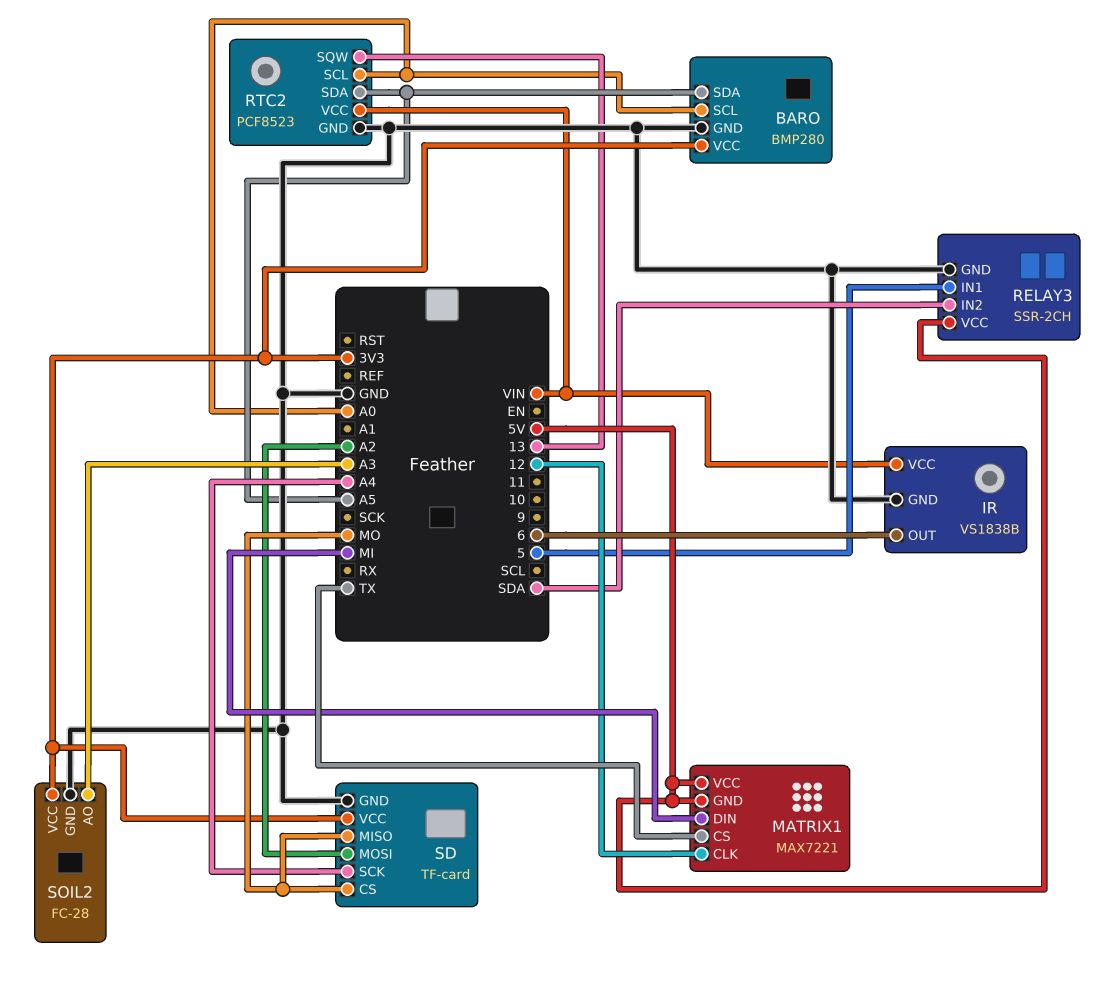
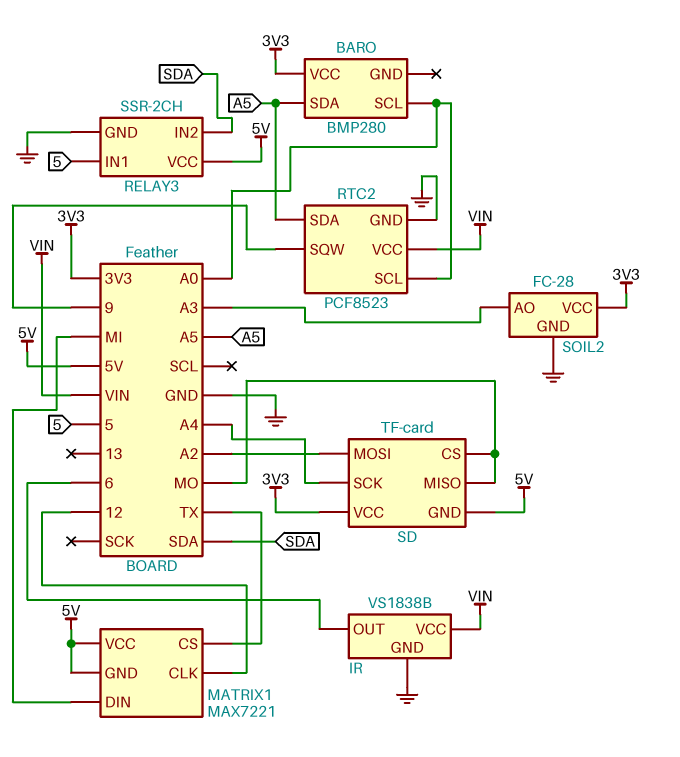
BARO pin GND: GND -> none
RTC2 pin SQW: 13 -> 9
SD pin GND: GND -> 5V

